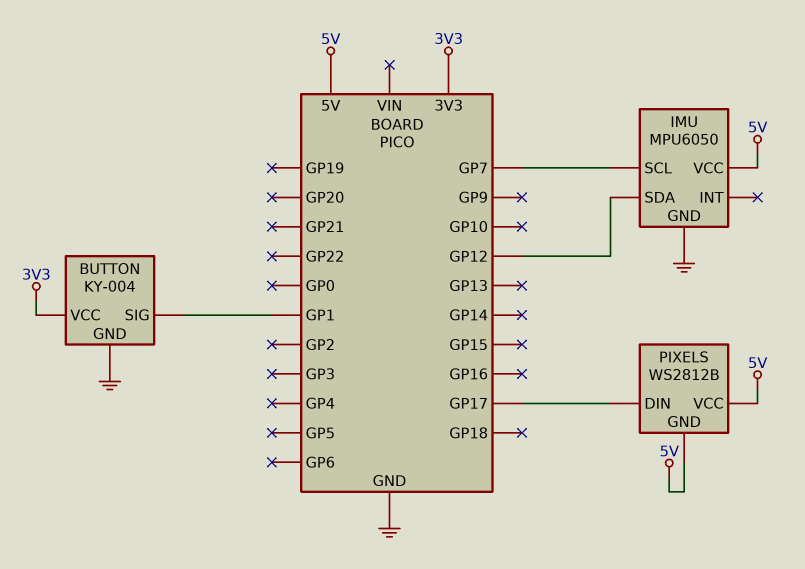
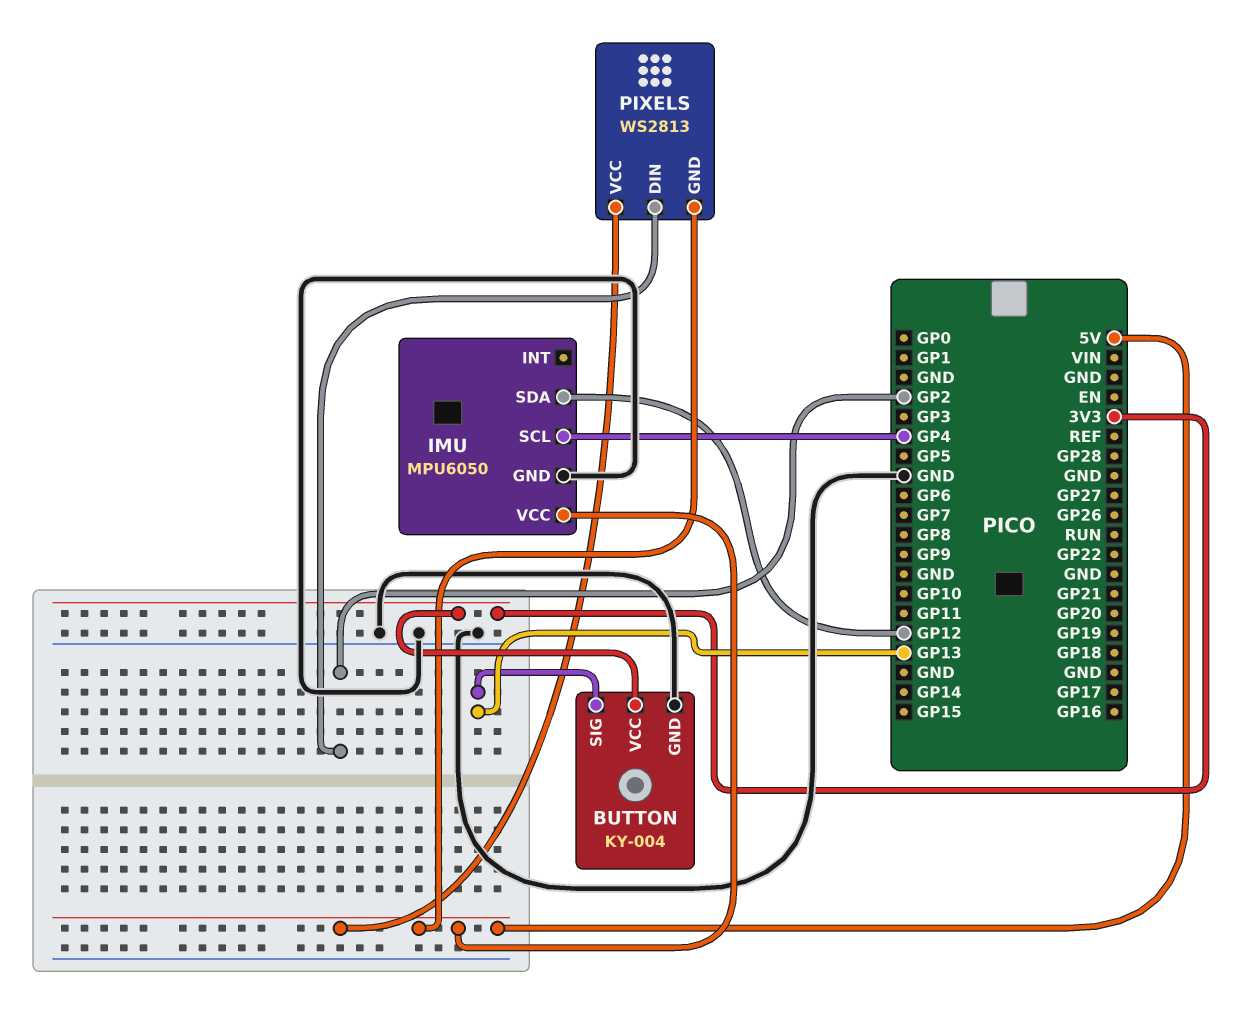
BUTTON pin SIG: GP1 -> GP13
IMU pin SCL: GP7 -> GP4
PIXELS: WS2812B -> WS2813
PIXELS pin DIN: GP17 -> GP2

